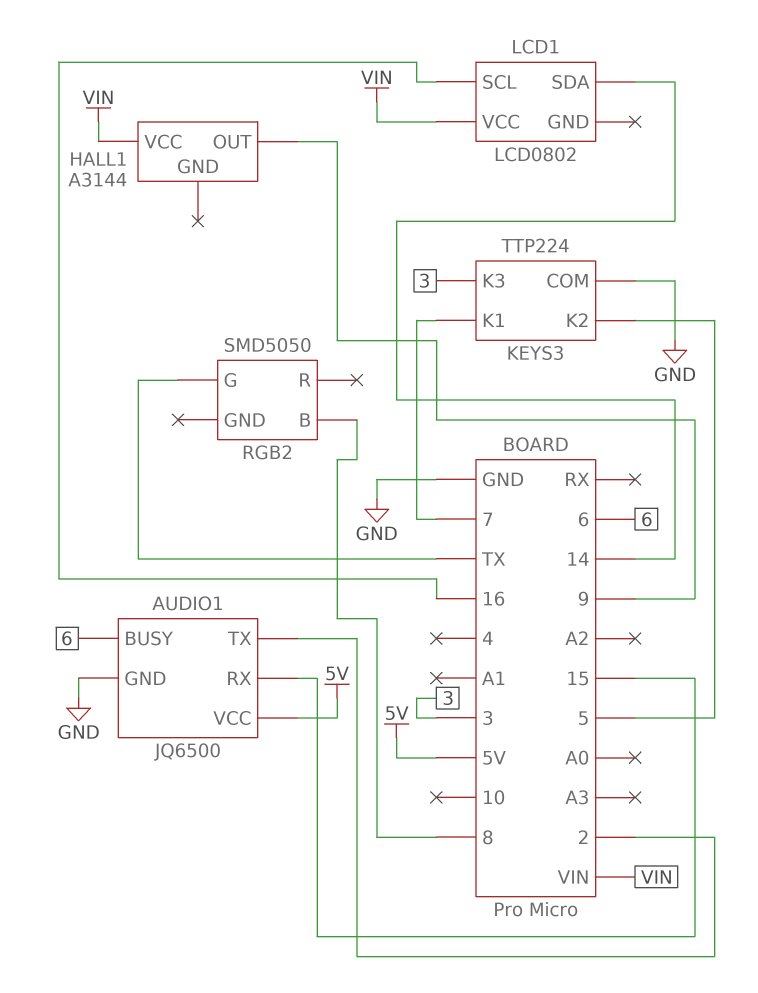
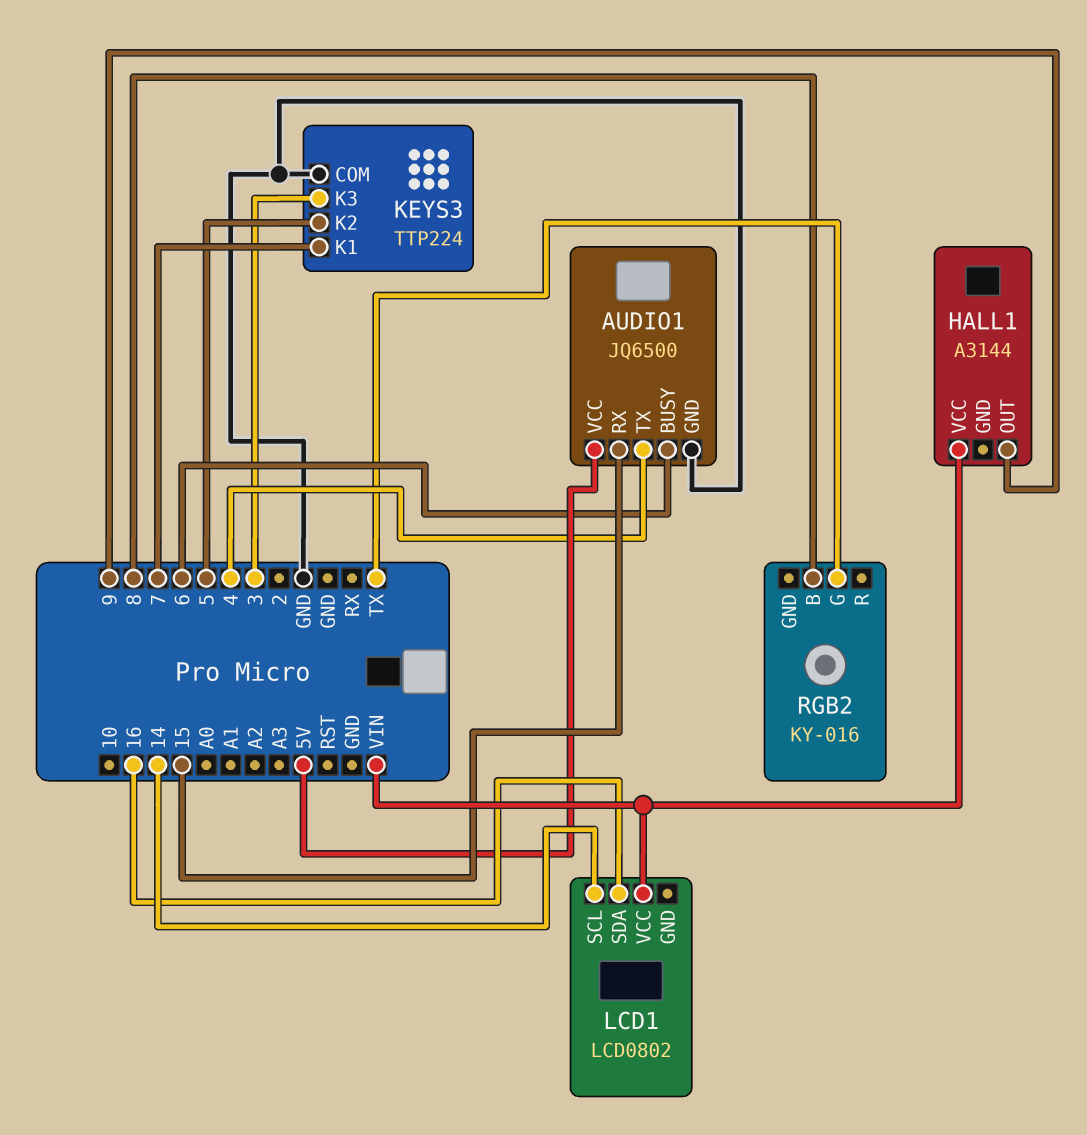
AUDIO1 pin TX: 2 -> 4
LCD1 pin SCL: 16 -> 14
LCD1 pin SDA: 14 -> 16
RGB2: SMD5050 -> KY-016

